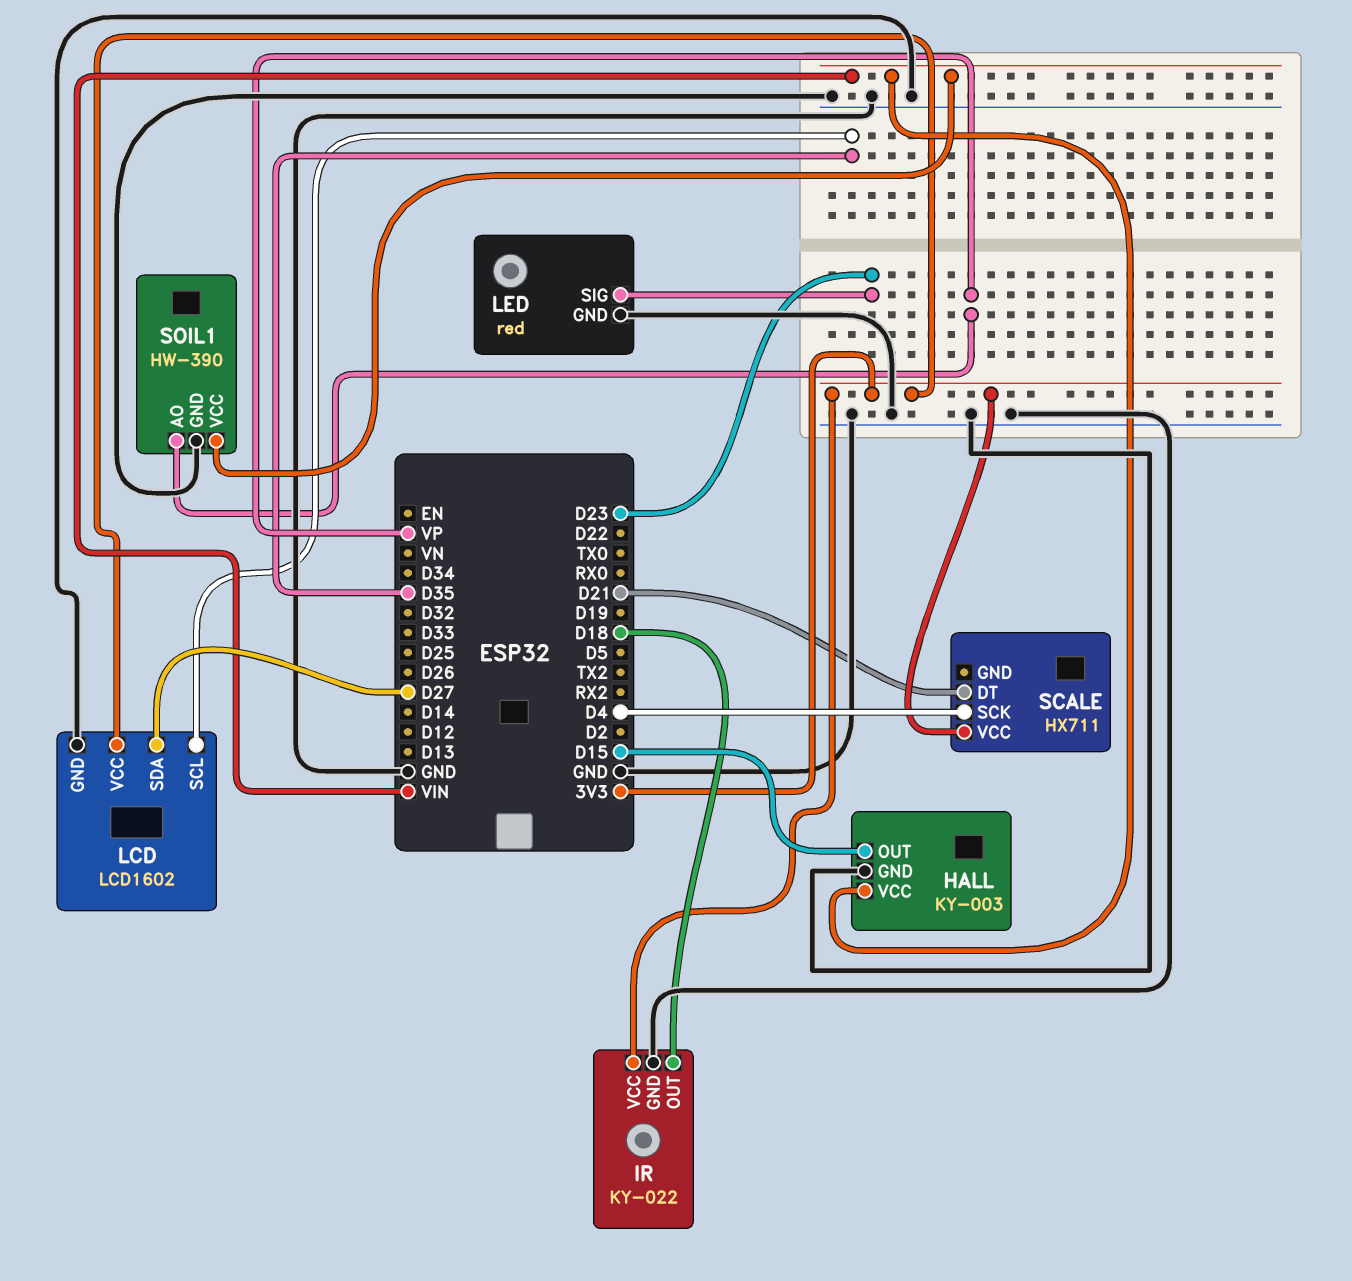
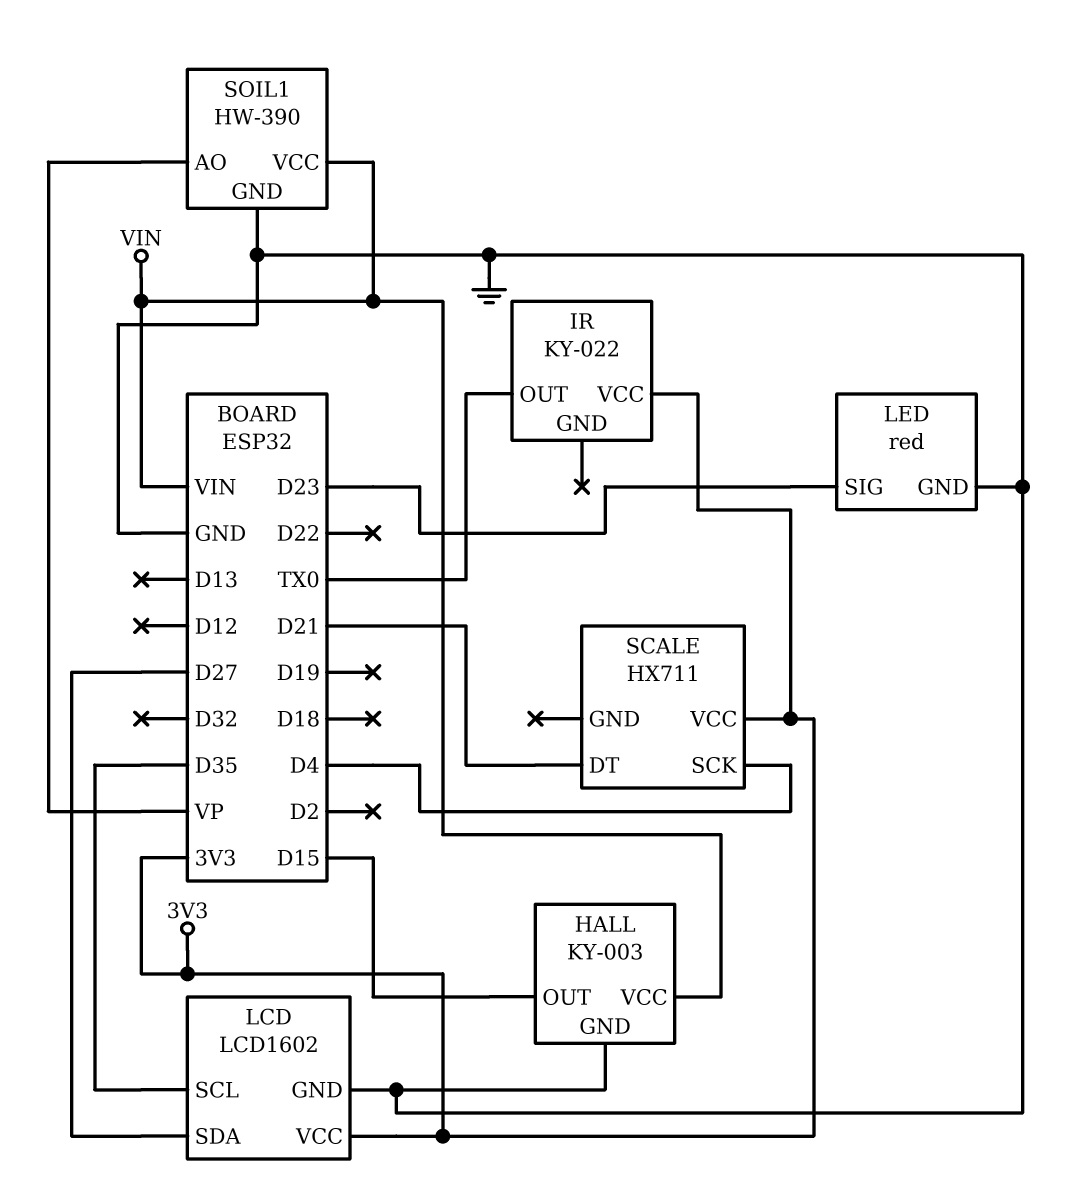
IR pin GND: GND -> none
IR pin OUT: D18 -> TX0

